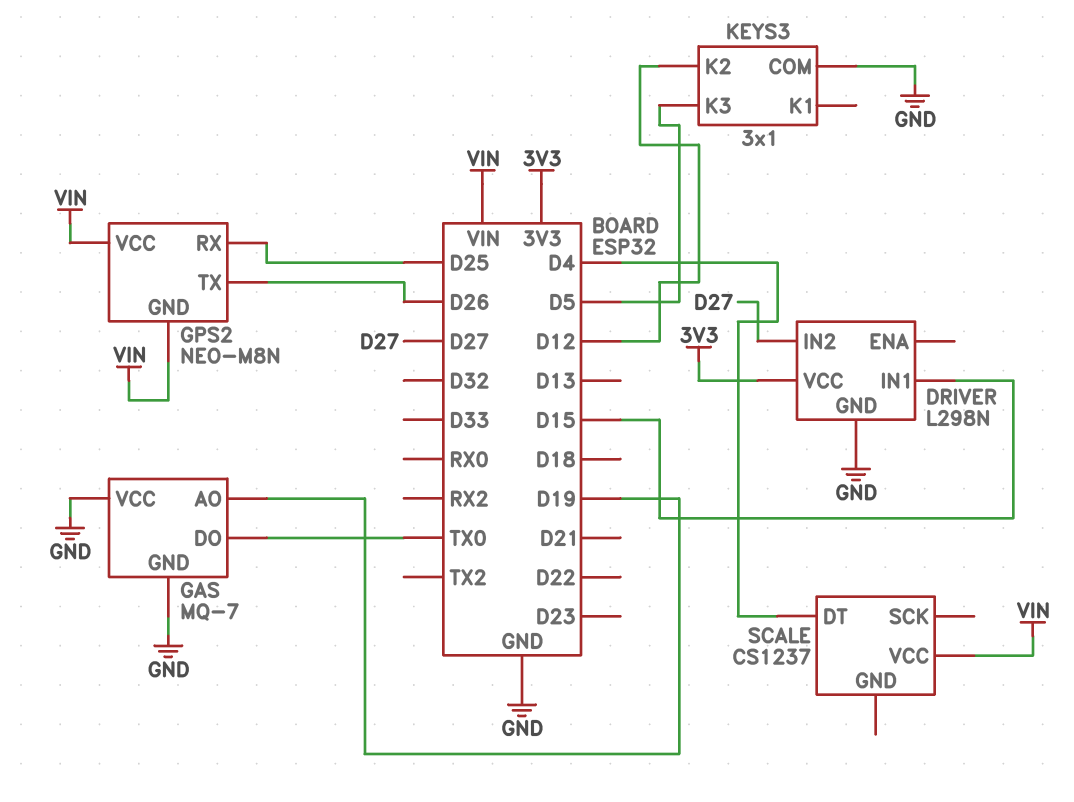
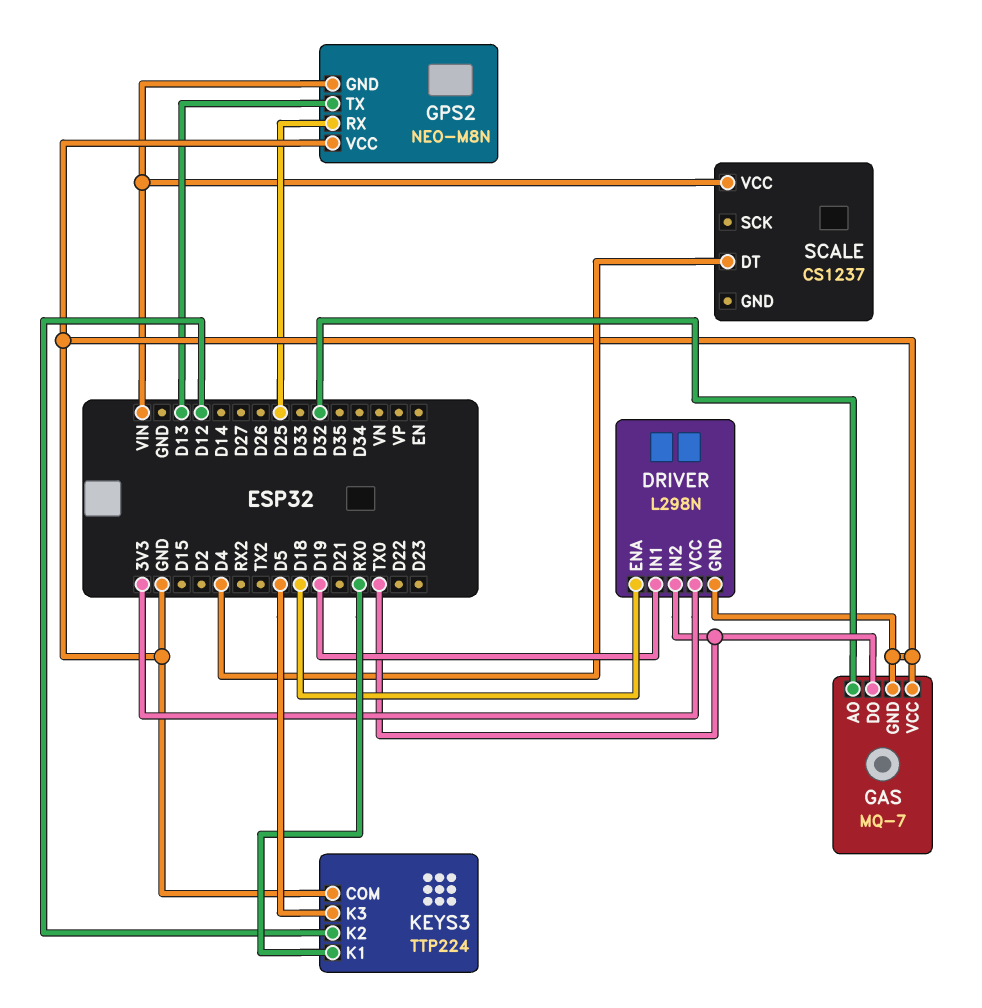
DRIVER pin ENA: none -> D18
DRIVER pin IN1: D15 -> D19
DRIVER pin IN2: D27 -> TX0
GAS pin AO: D19 -> D32
GPS2 pin TX: D26 -> D13
GPS2 pin VCC: VIN -> GND
KEYS3: 3x1 -> TTP224
KEYS3 pin K1: none -> RX0

